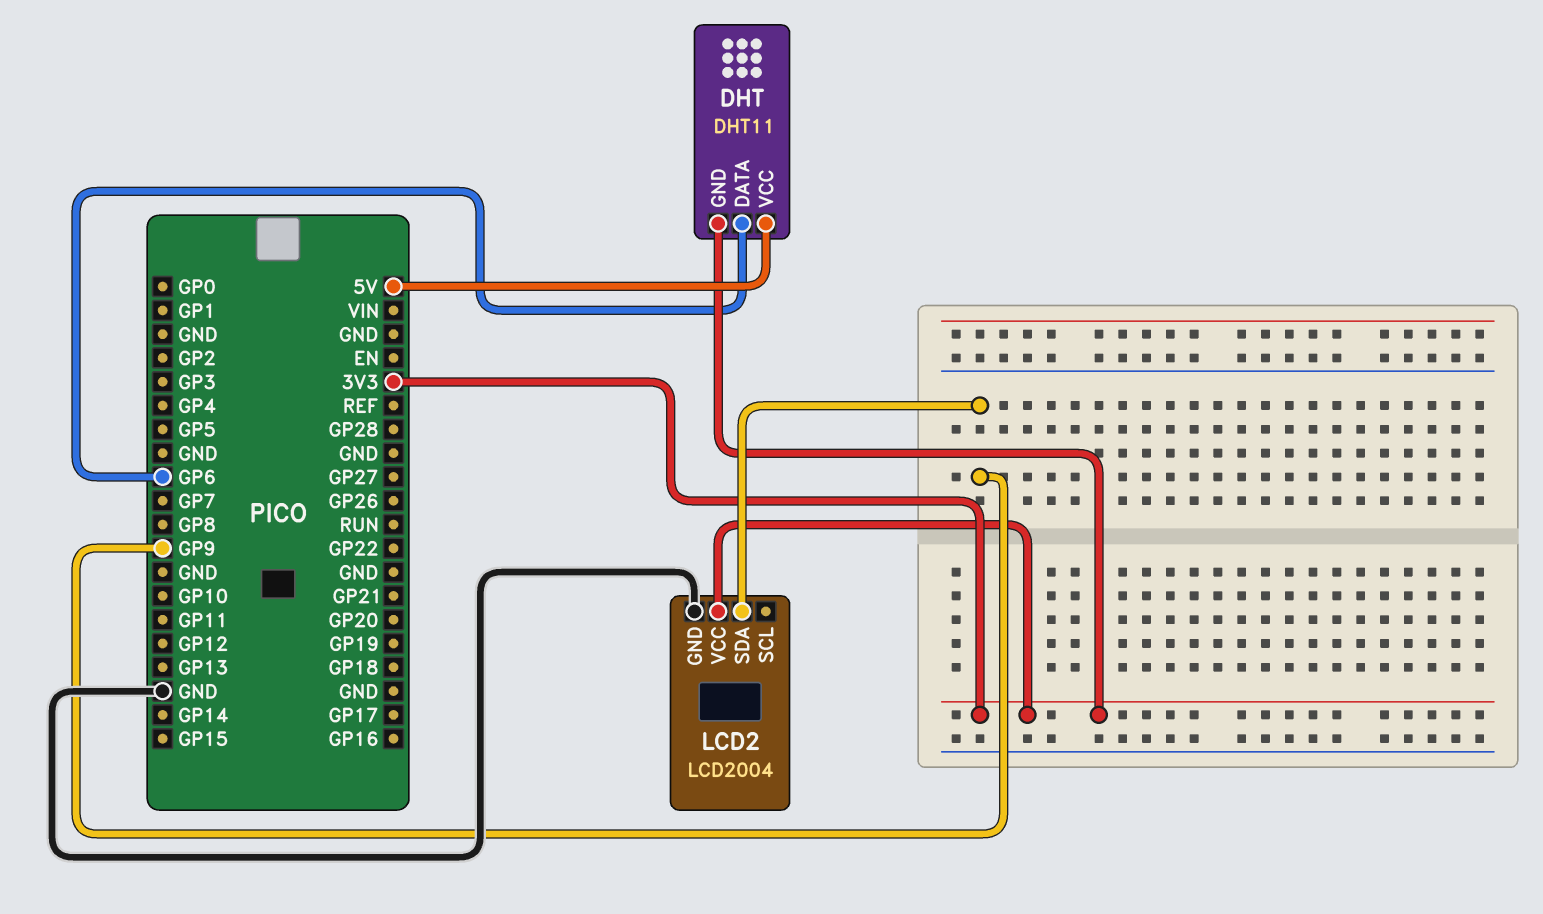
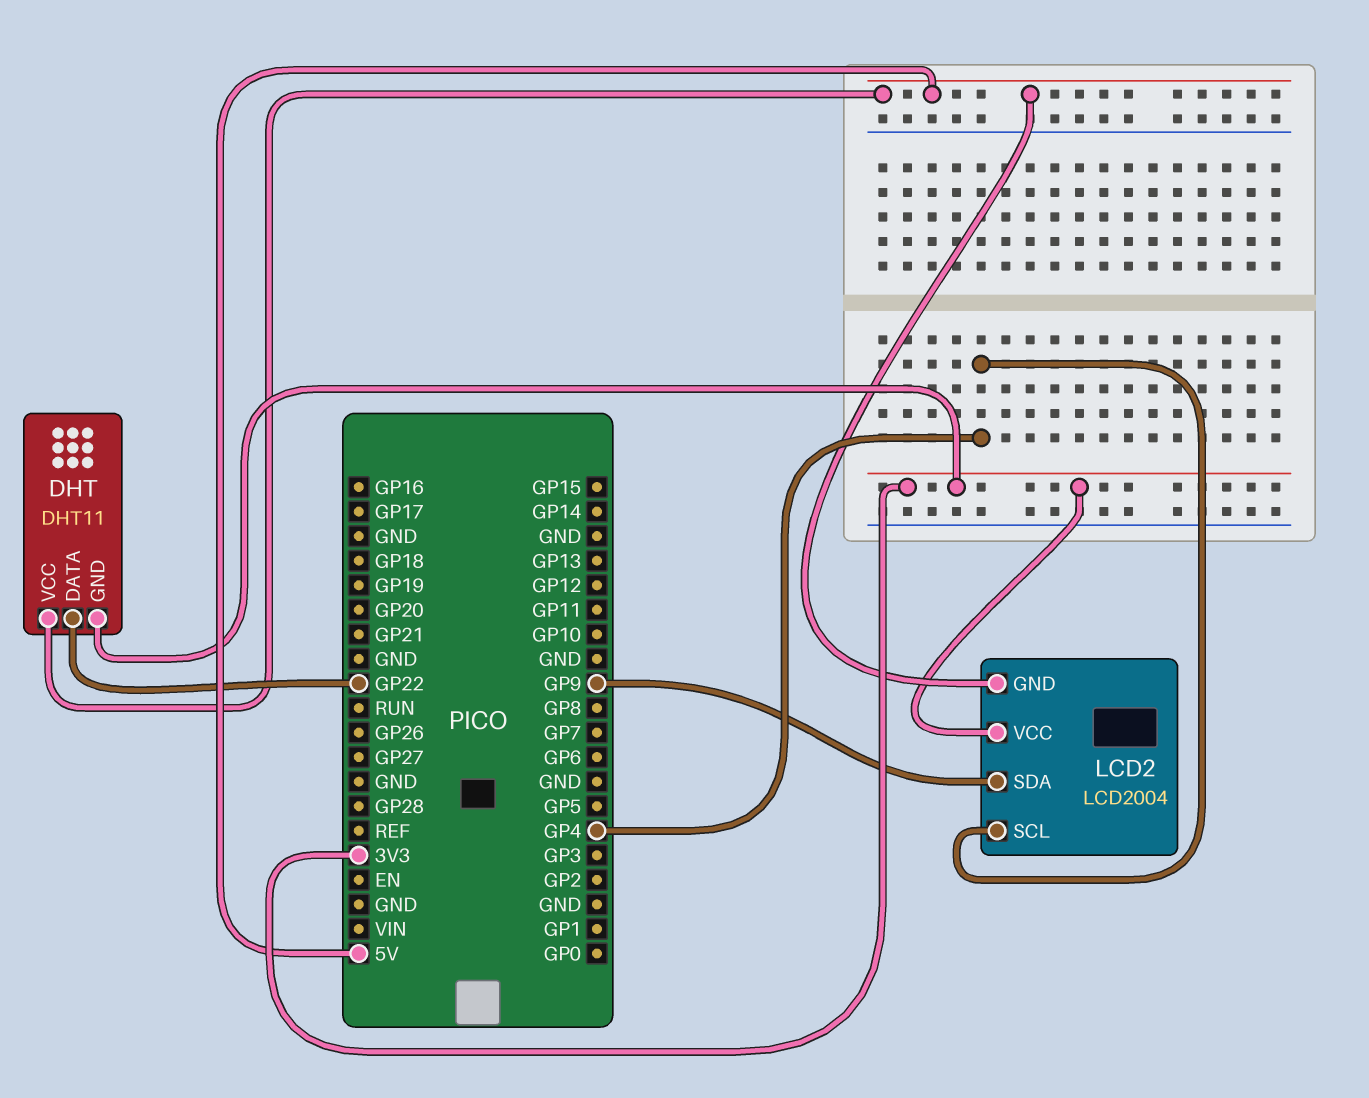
DHT pin DATA: GP6 -> GP22
LCD2 pin GND: GND -> 5V
LCD2 pin SCL: none -> GP4

